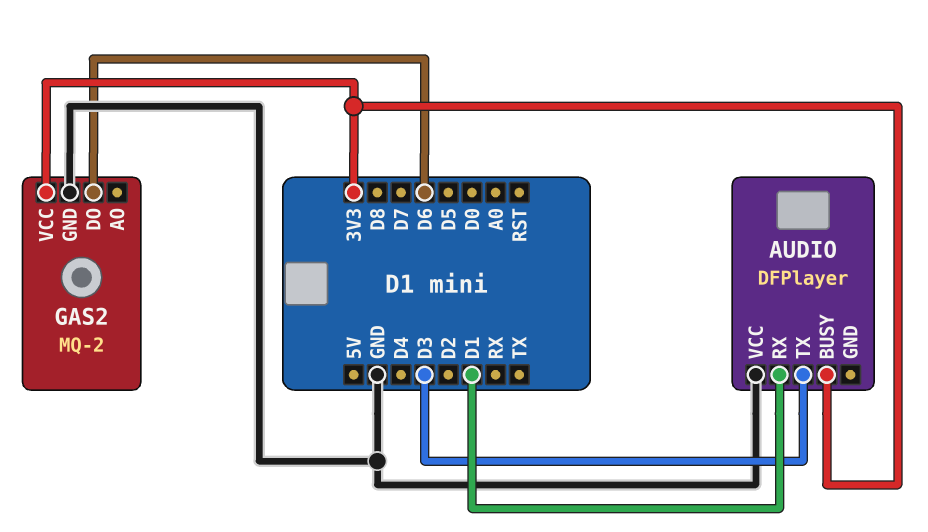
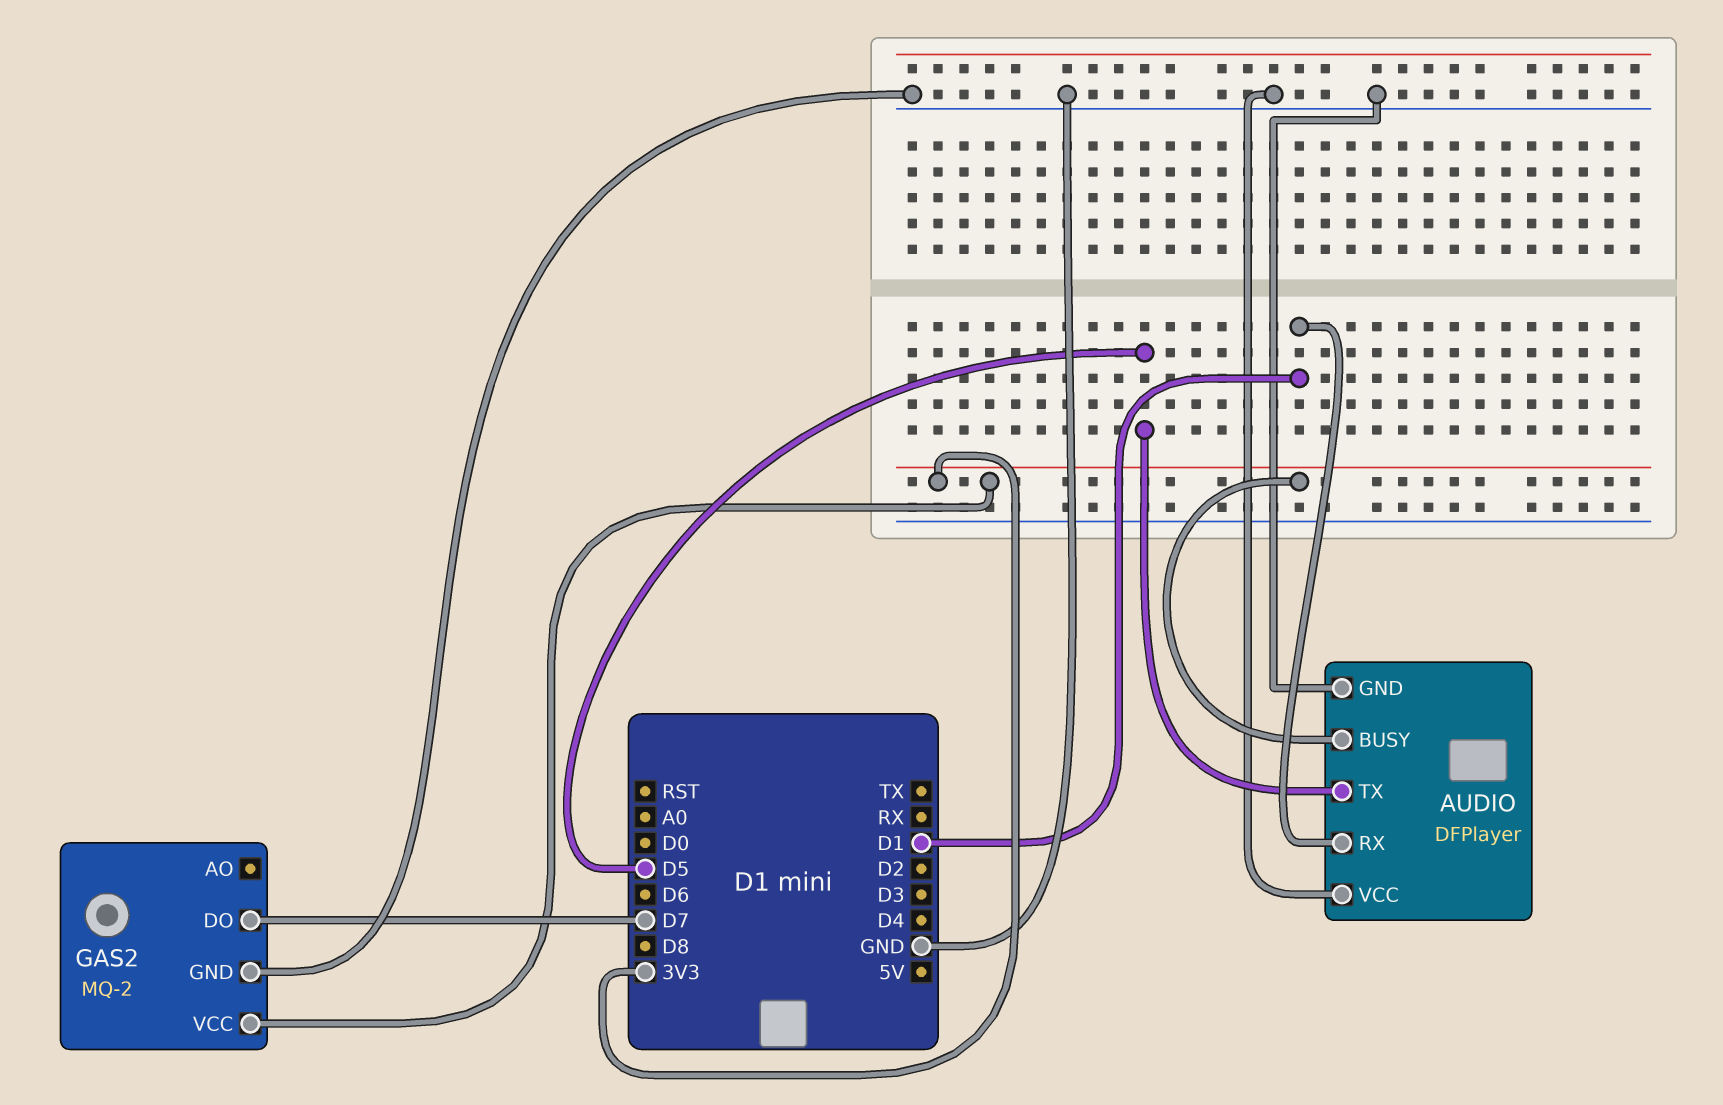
AUDIO pin GND: none -> GND
AUDIO pin TX: D3 -> D5
GAS2 pin DO: D6 -> D7

